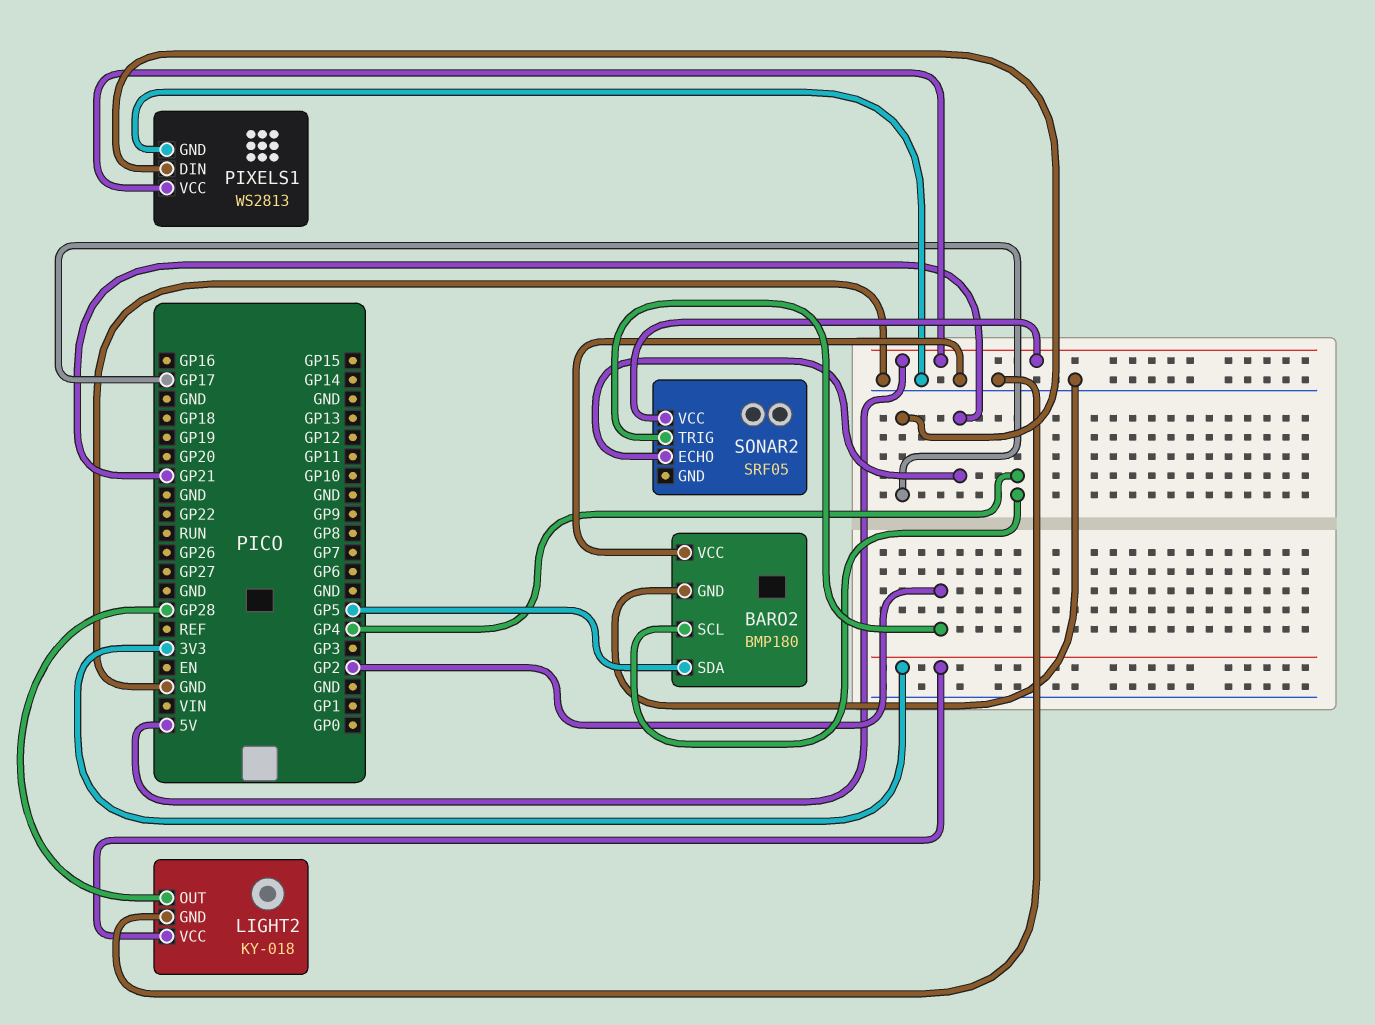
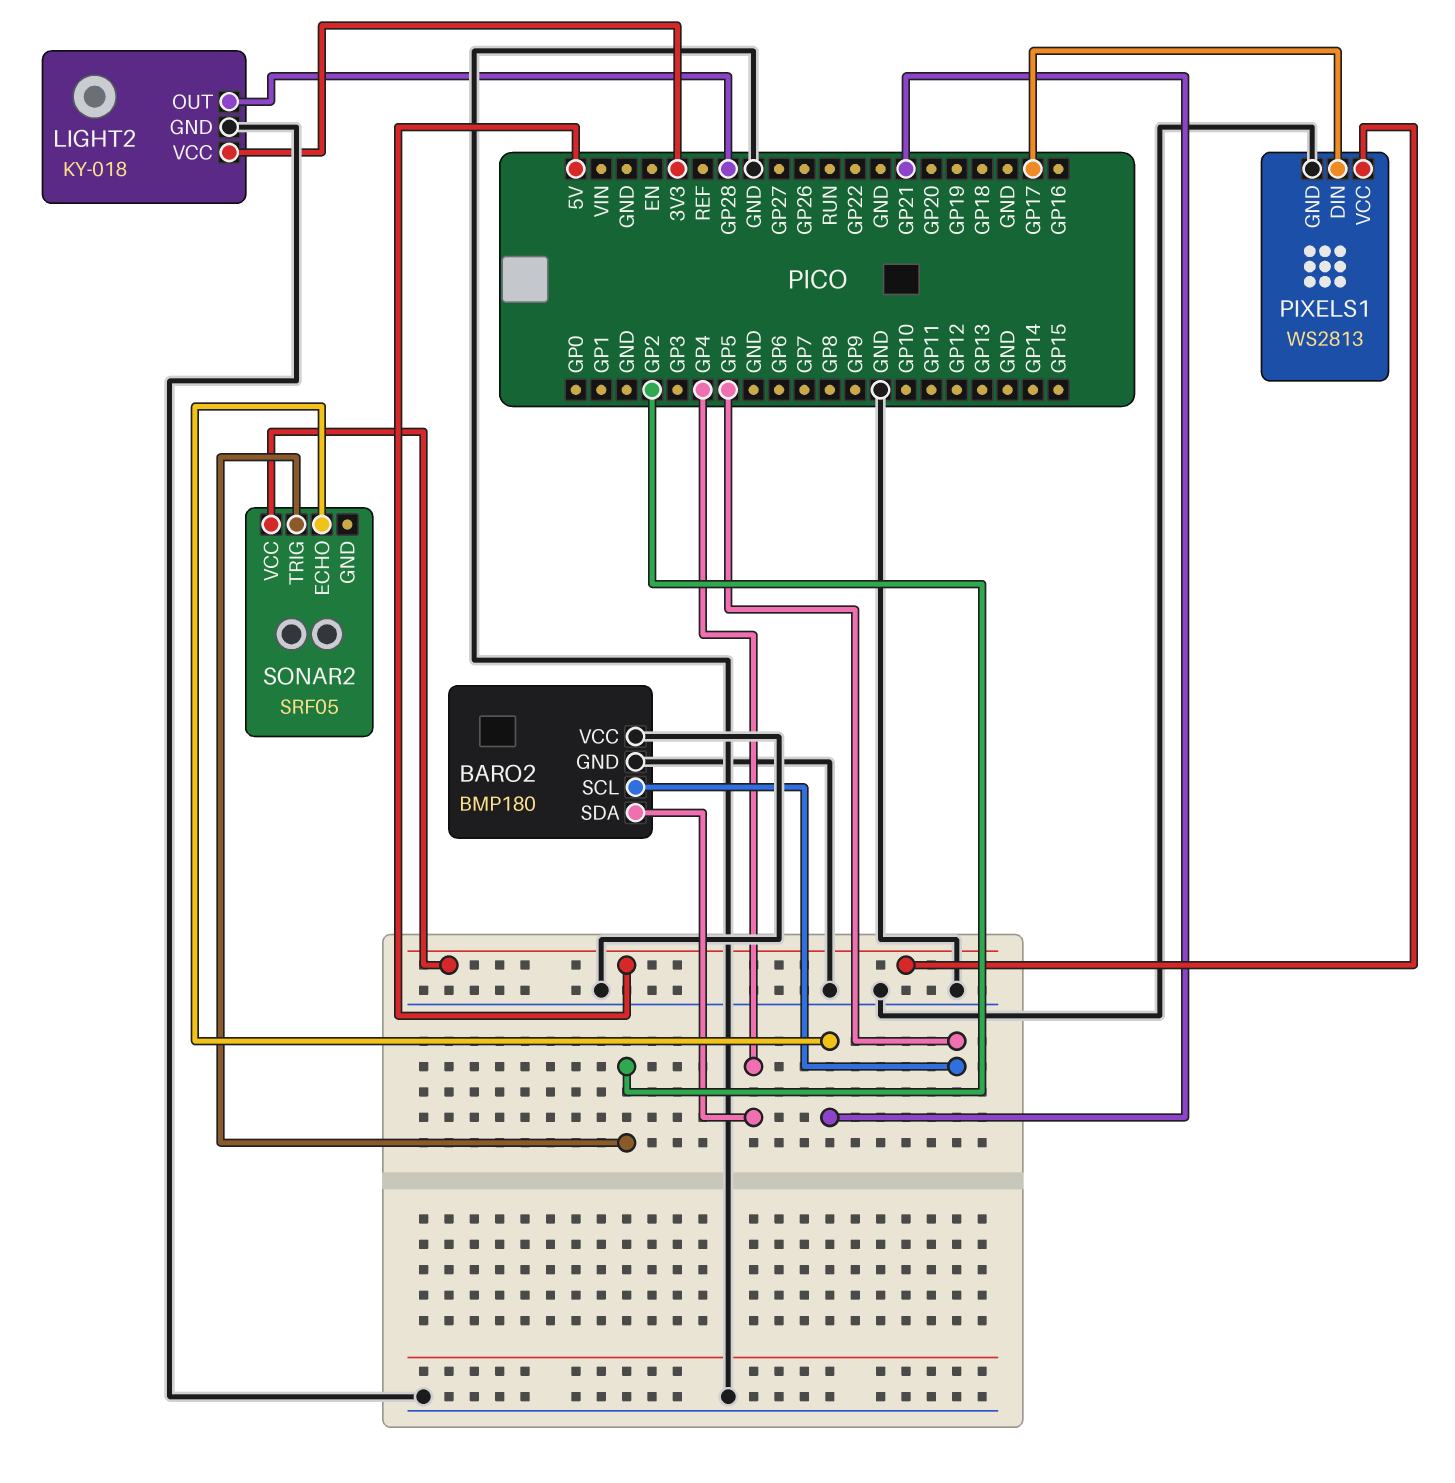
BARO2 pin SCL: GP4 -> GP5
BARO2 pin SDA: GP5 -> GP4

